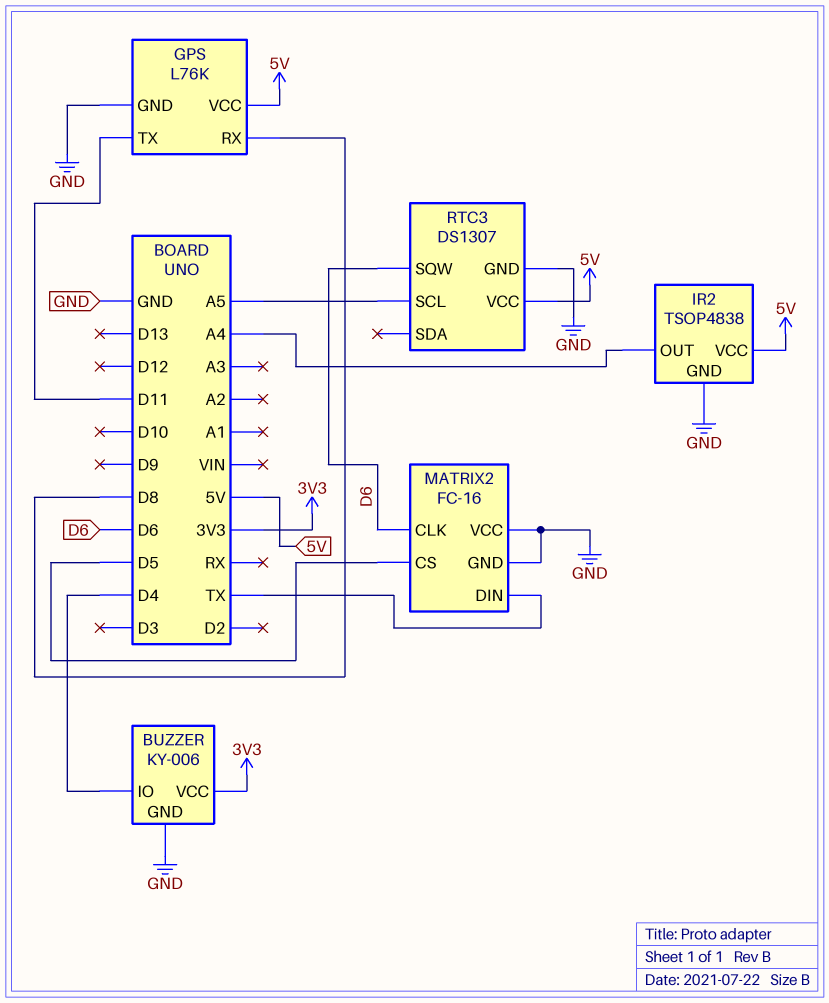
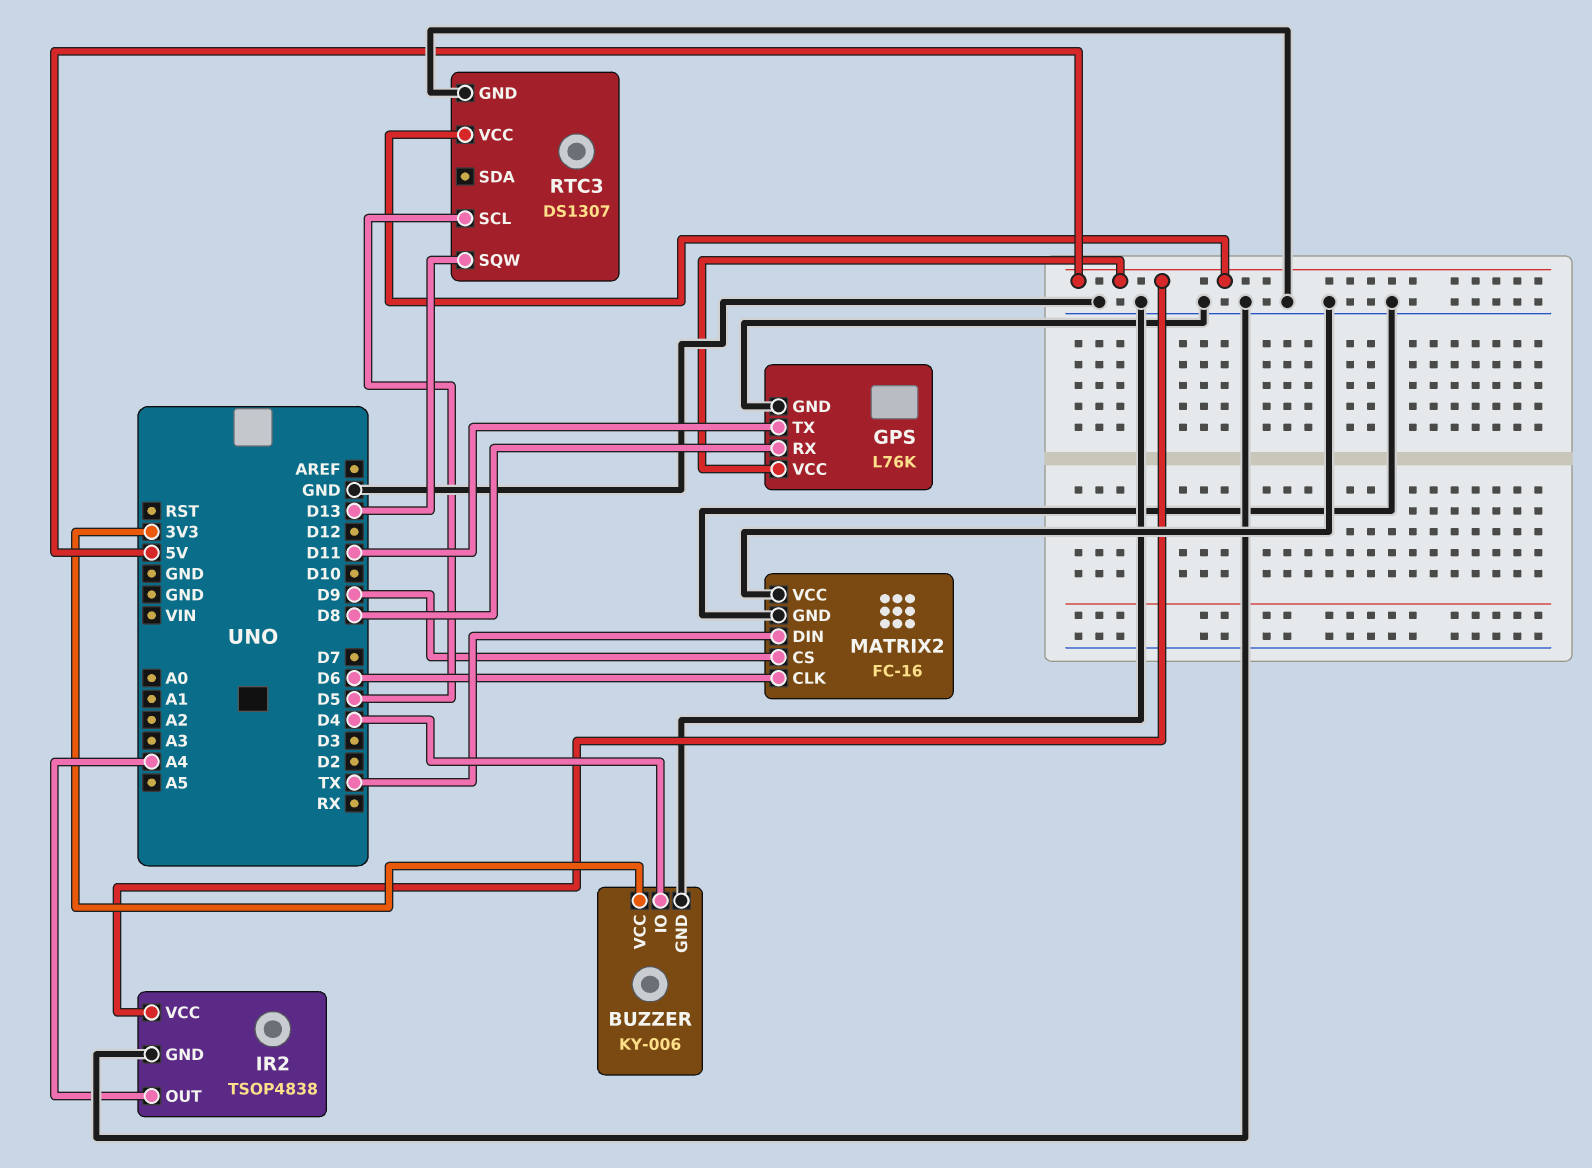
MATRIX2 pin CS: D5 -> D9
RTC3 pin SCL: A5 -> D5
RTC3 pin SQW: D6 -> D13

